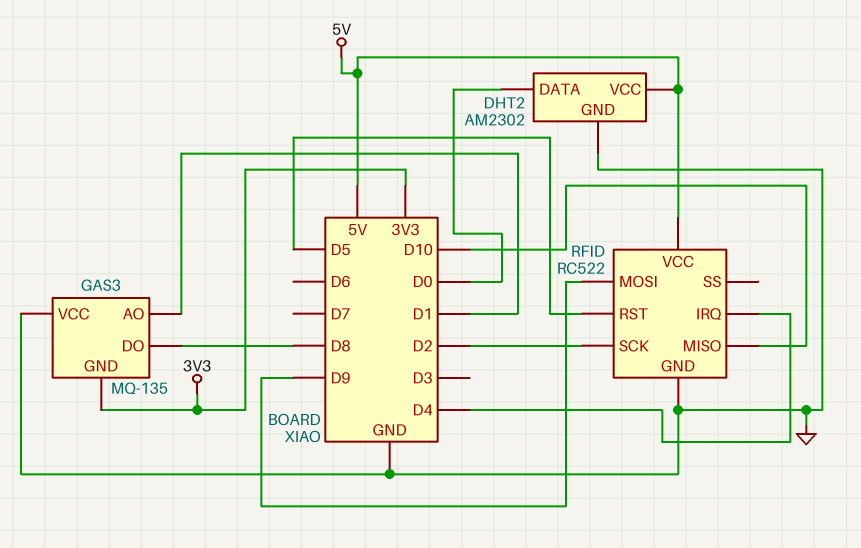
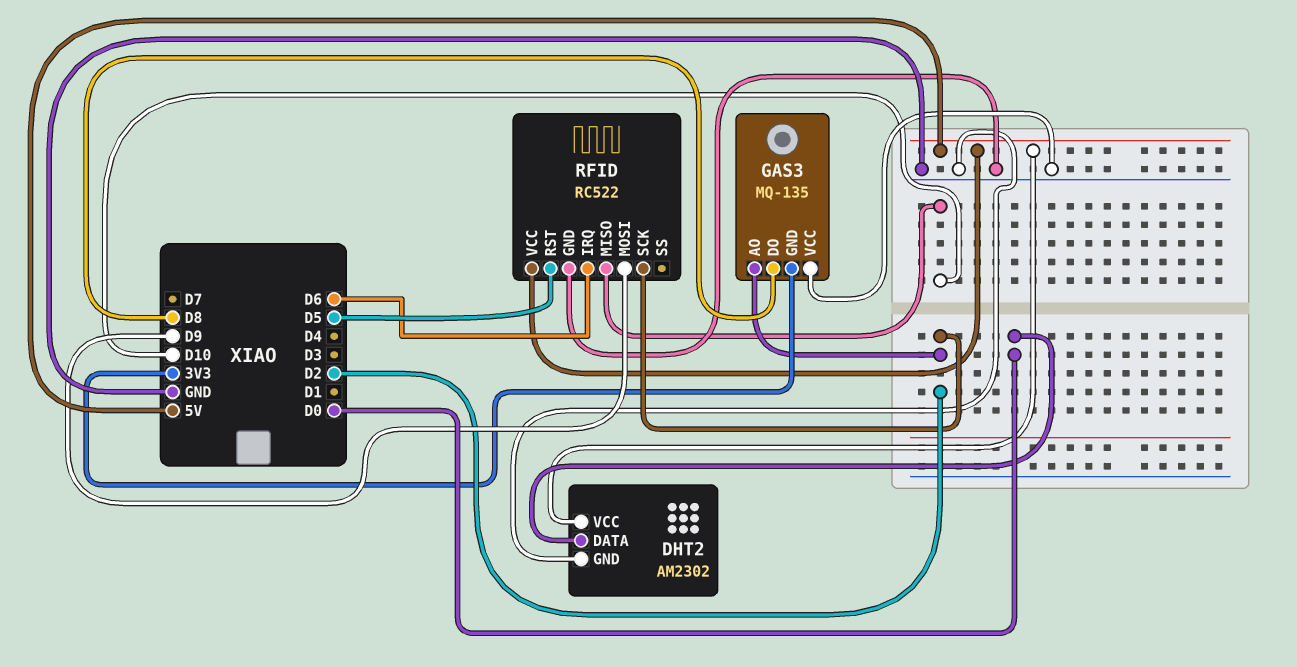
GAS3 pin AO: D1 -> D2
RFID pin IRQ: D4 -> D6

